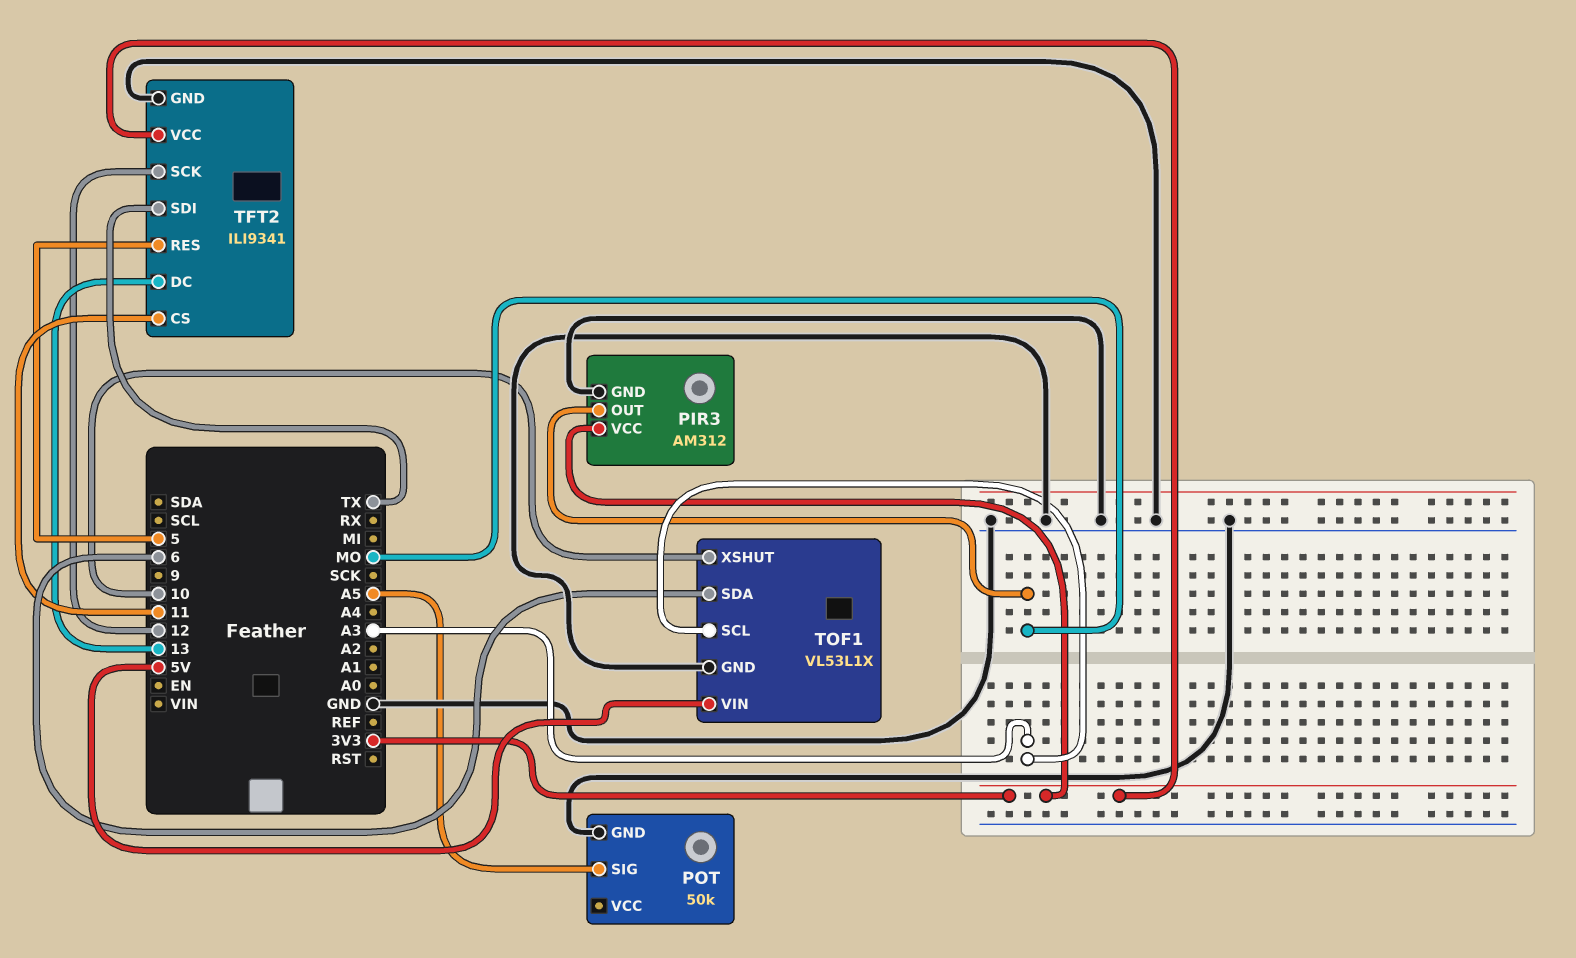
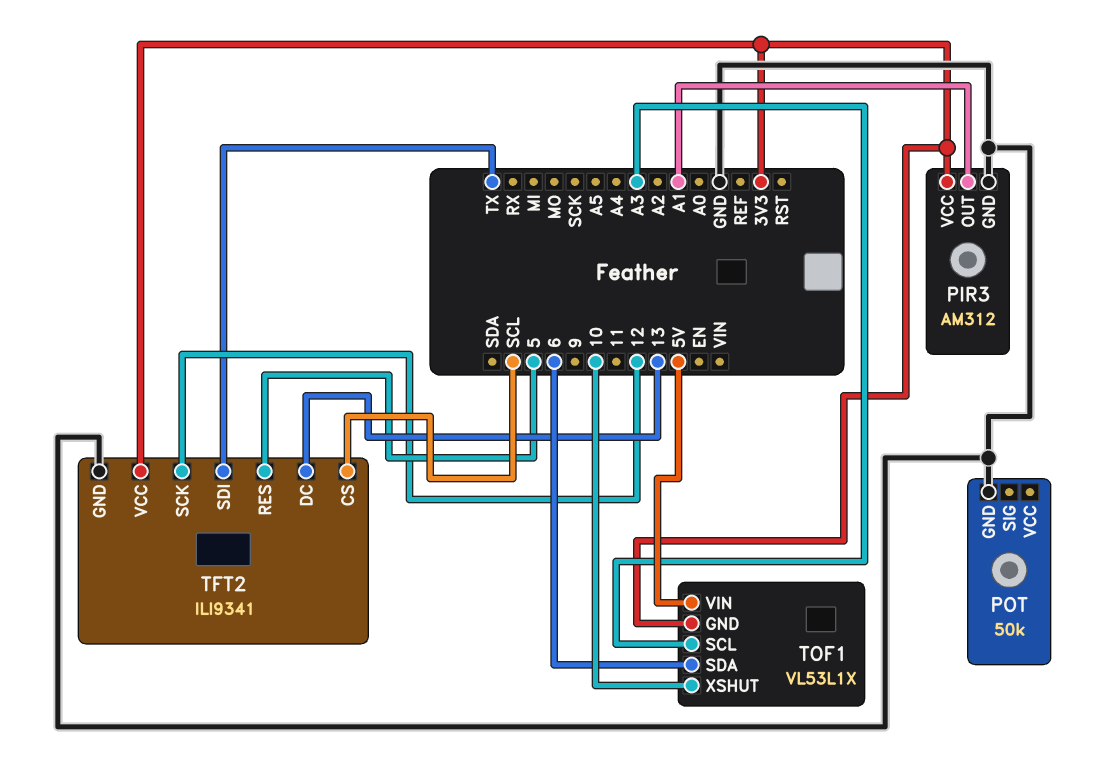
PIR3 pin OUT: MO -> A1
POT pin SIG: A5 -> none
TFT2 pin CS: 11 -> SCL
TOF1 pin GND: GND -> 3V3

